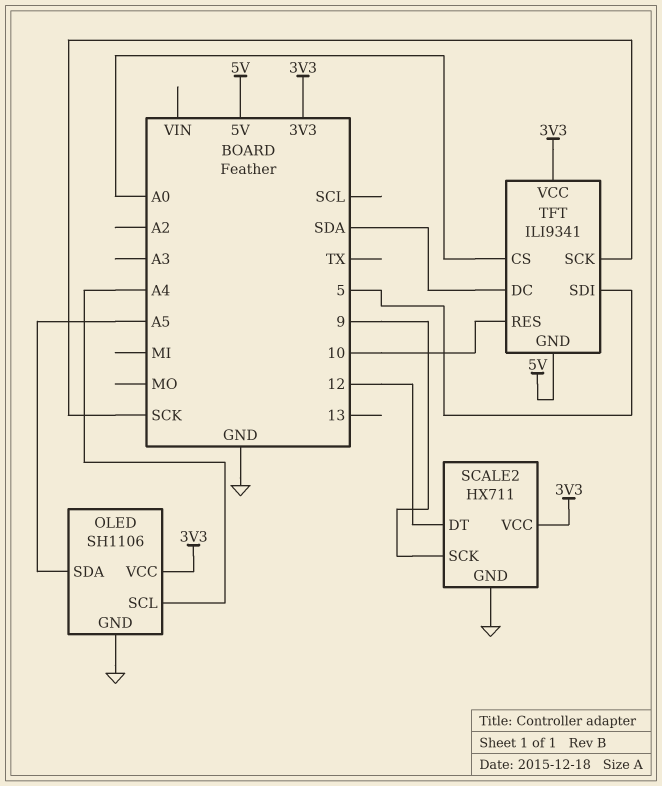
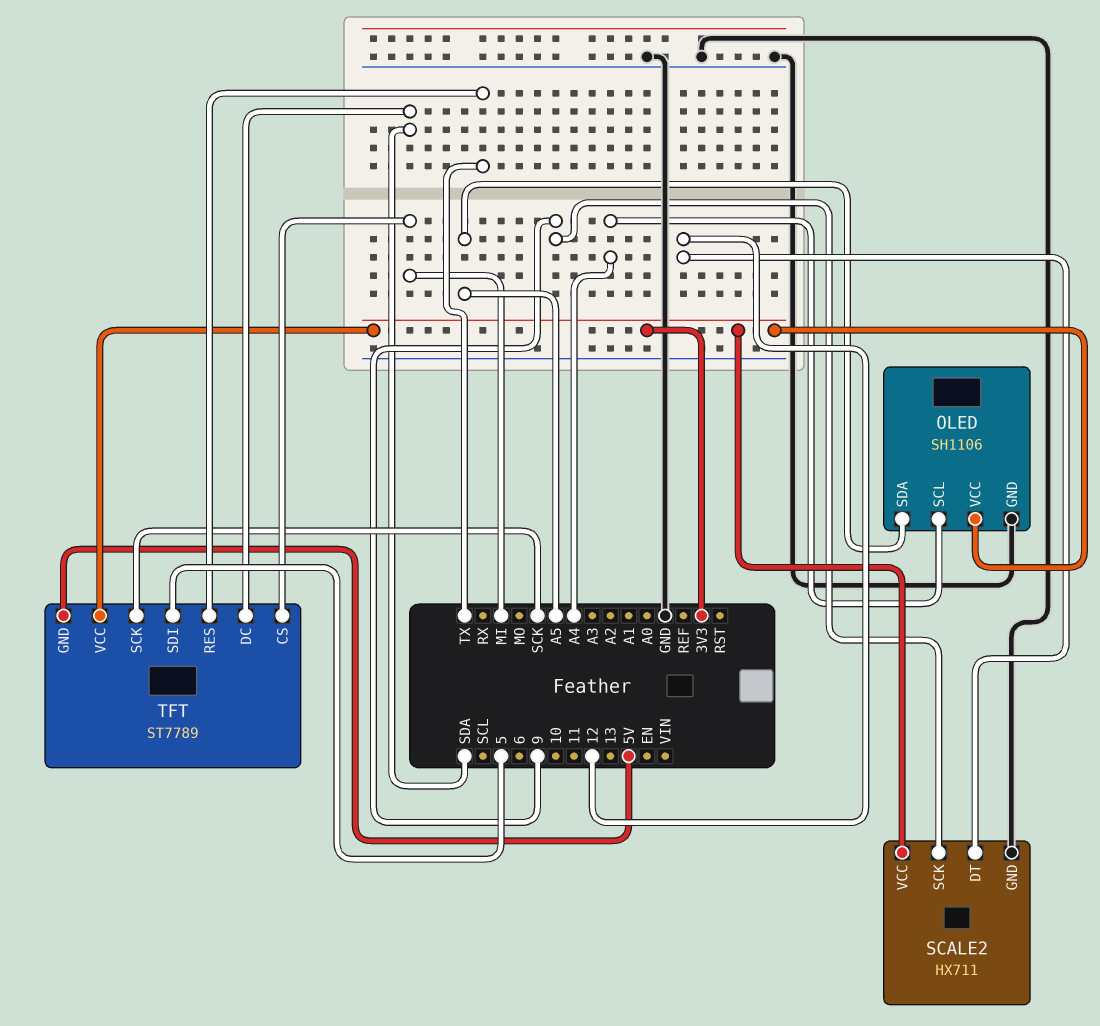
TFT: ILI9341 -> ST7789
TFT pin CS: A0 -> MI
TFT pin RES: 10 -> TX

